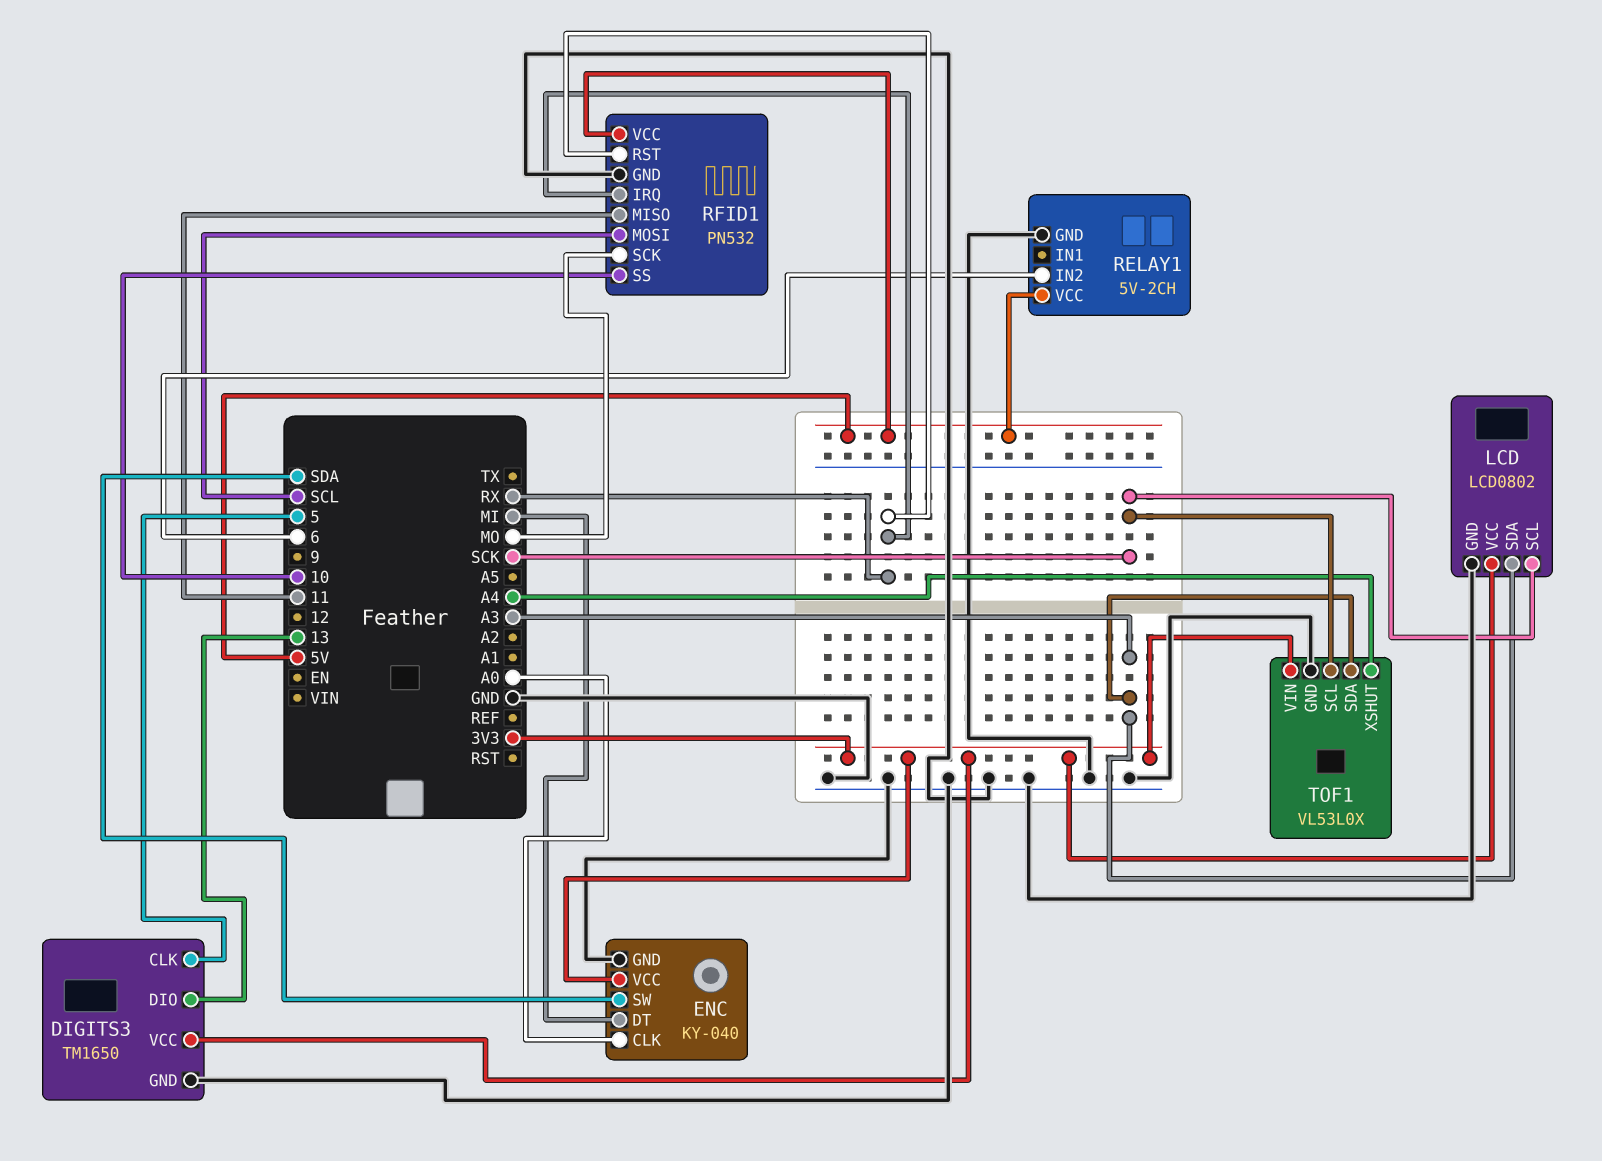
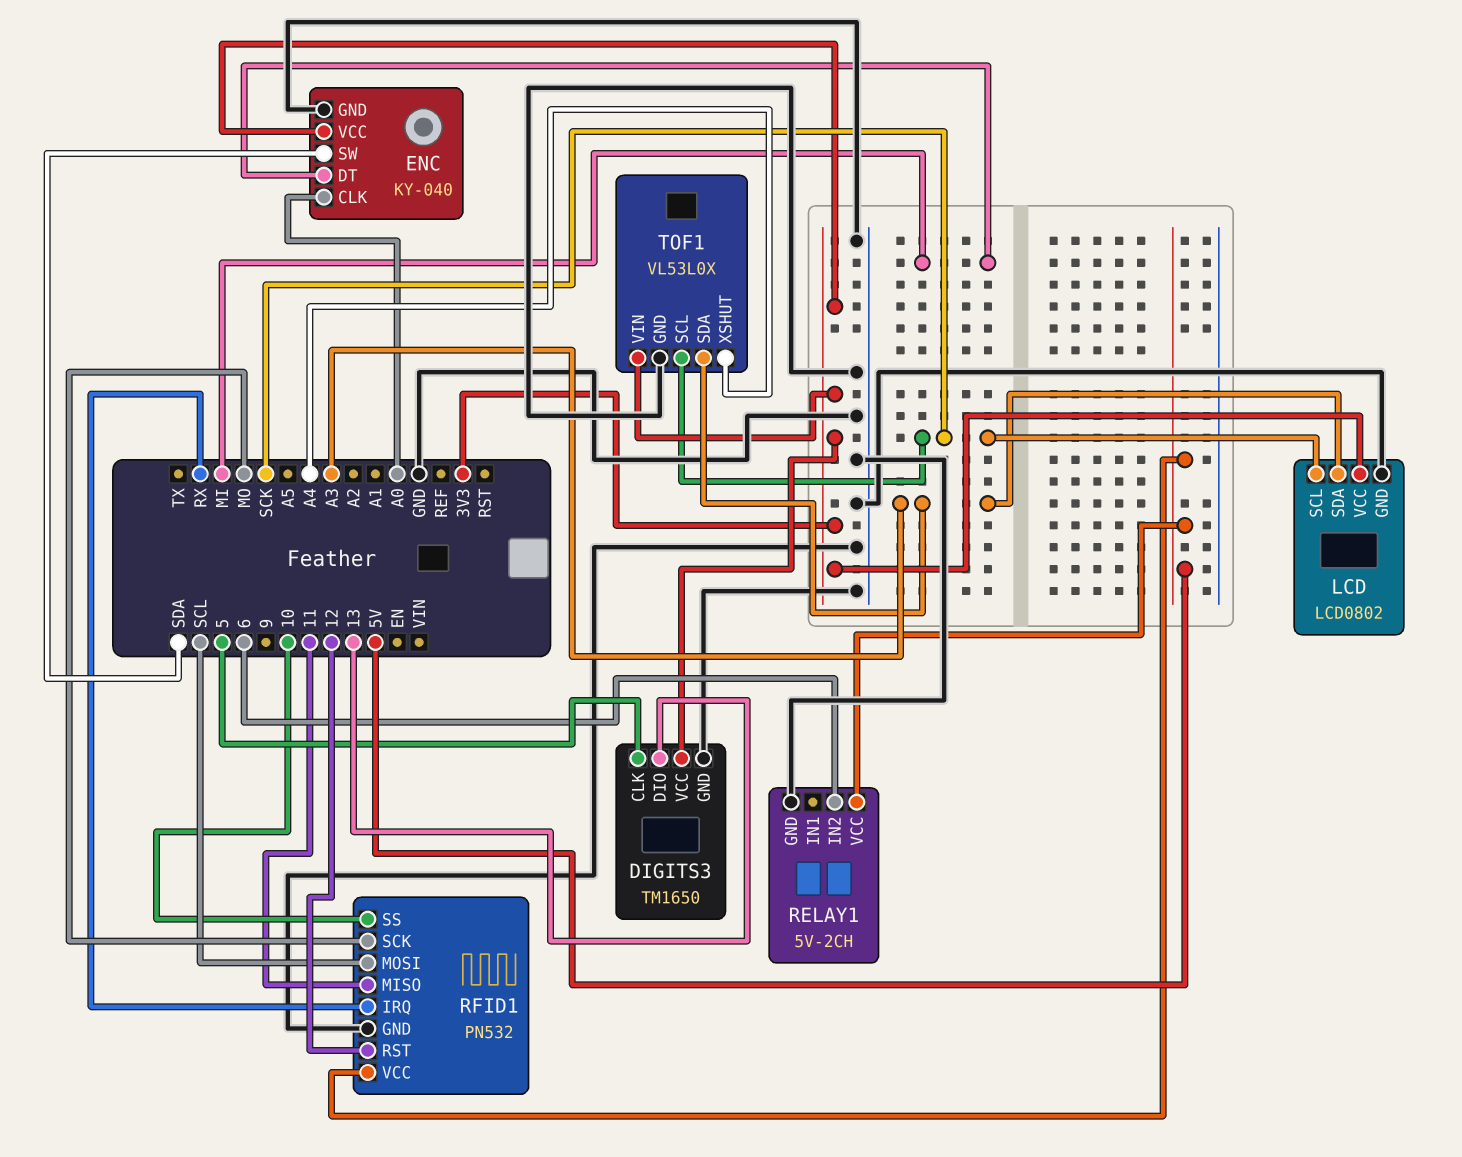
RFID1 pin RST: RX -> 12

